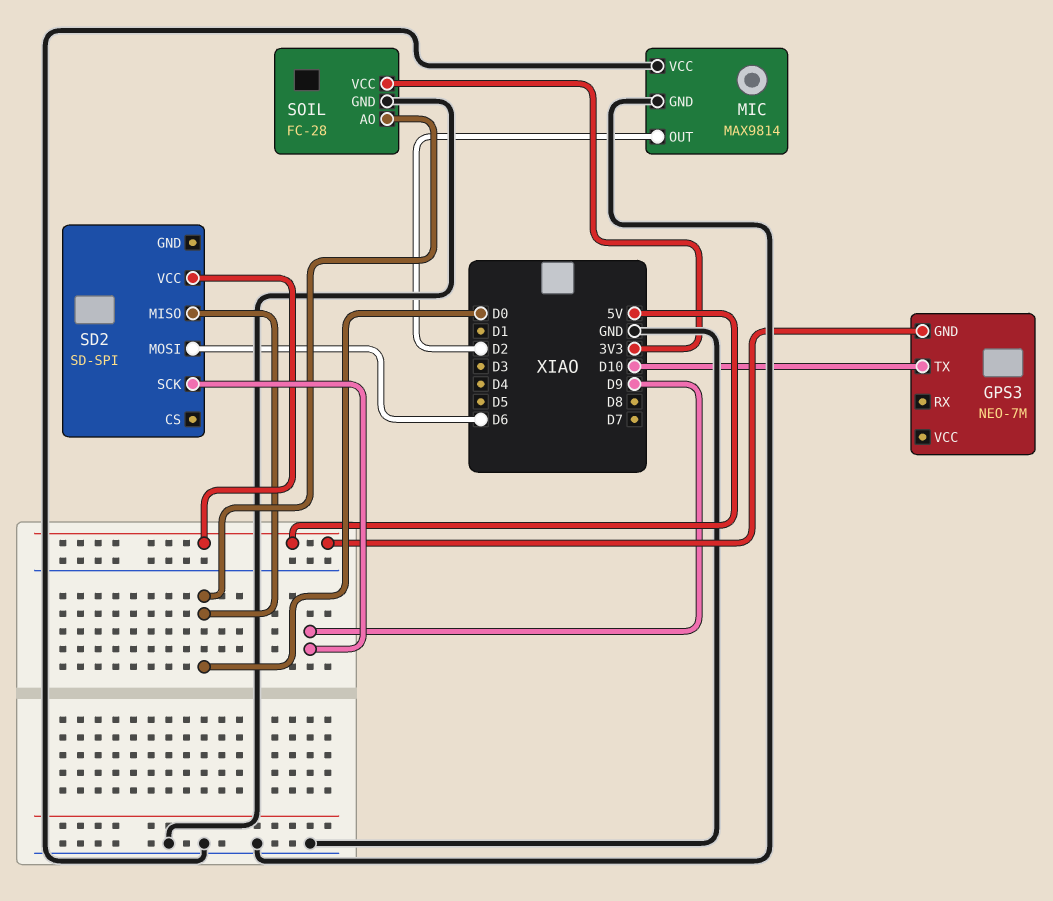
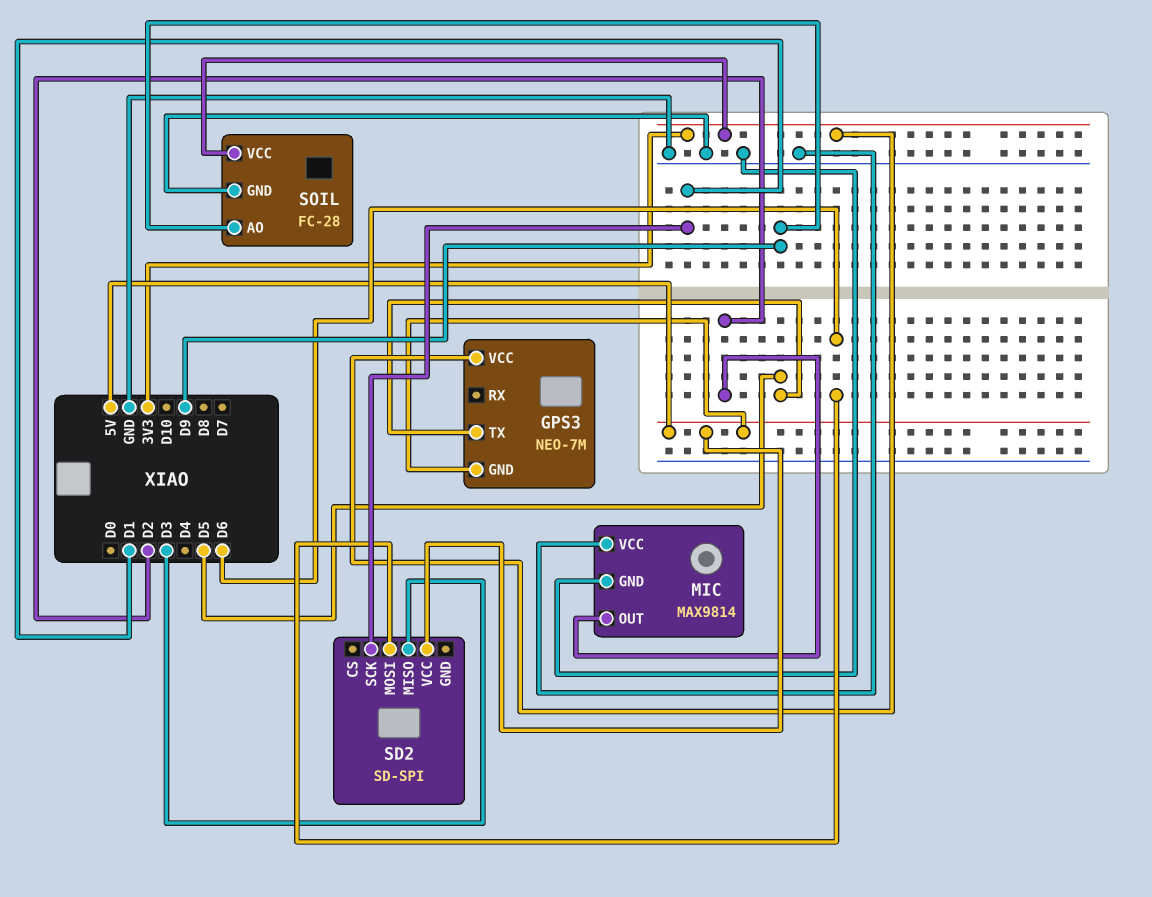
GPS3 pin TX: D10 -> D5
GPS3 pin VCC: none -> 3V3
SD2 pin MISO: D0 -> D3
SD2 pin SCK: D9 -> D1
SOIL pin AO: D0 -> D9

